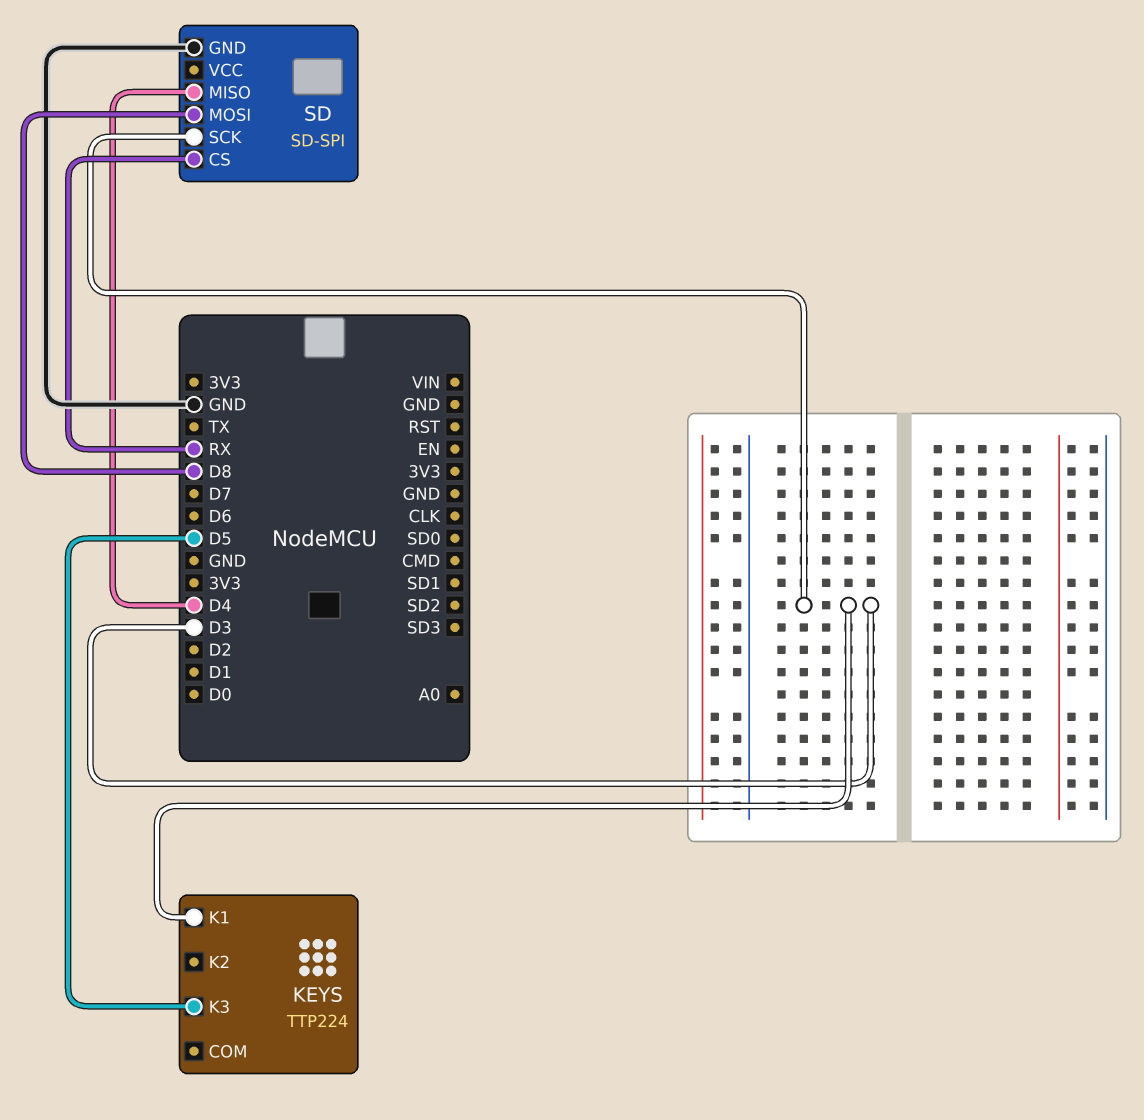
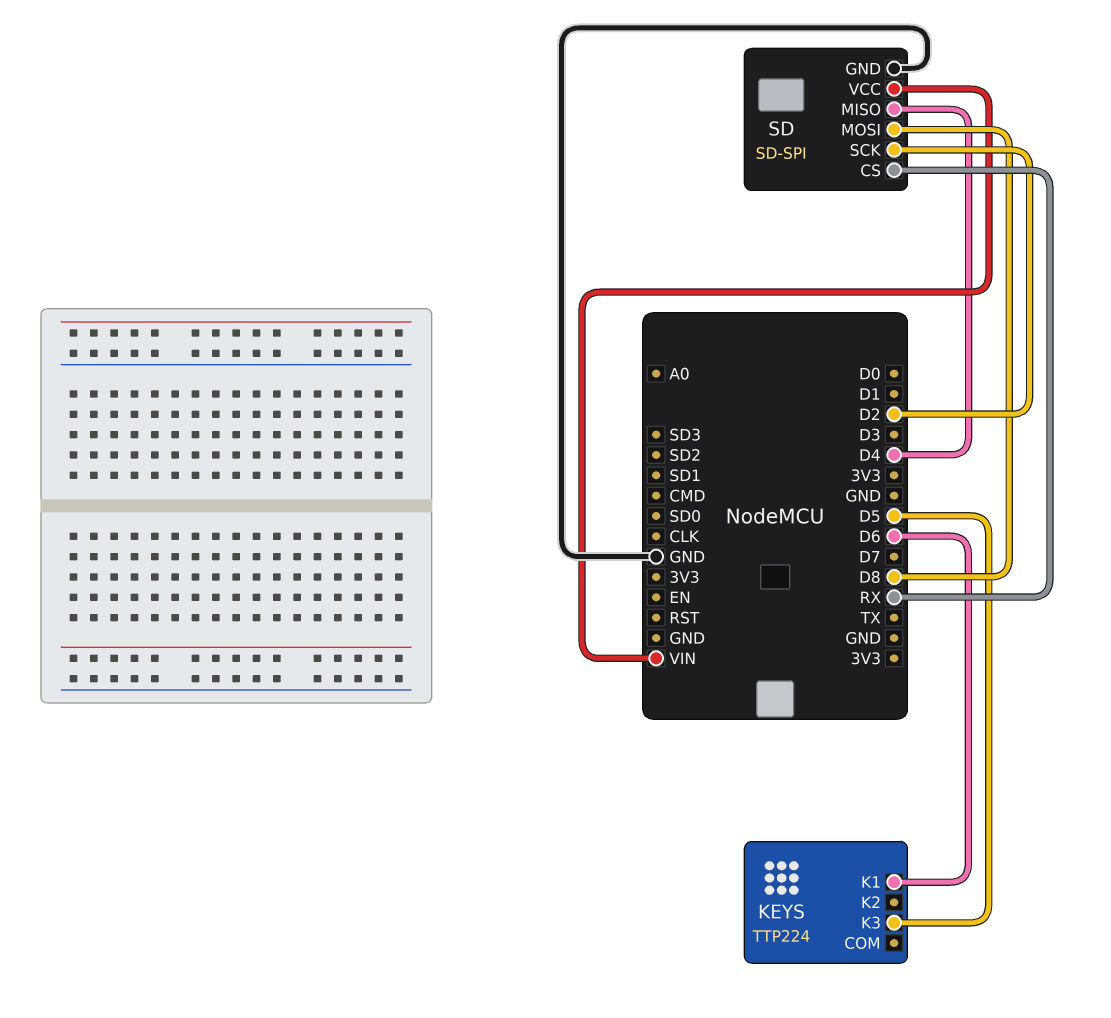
KEYS pin K1: D3 -> D6
SD pin SCK: D3 -> D2
SD pin VCC: none -> VIN

